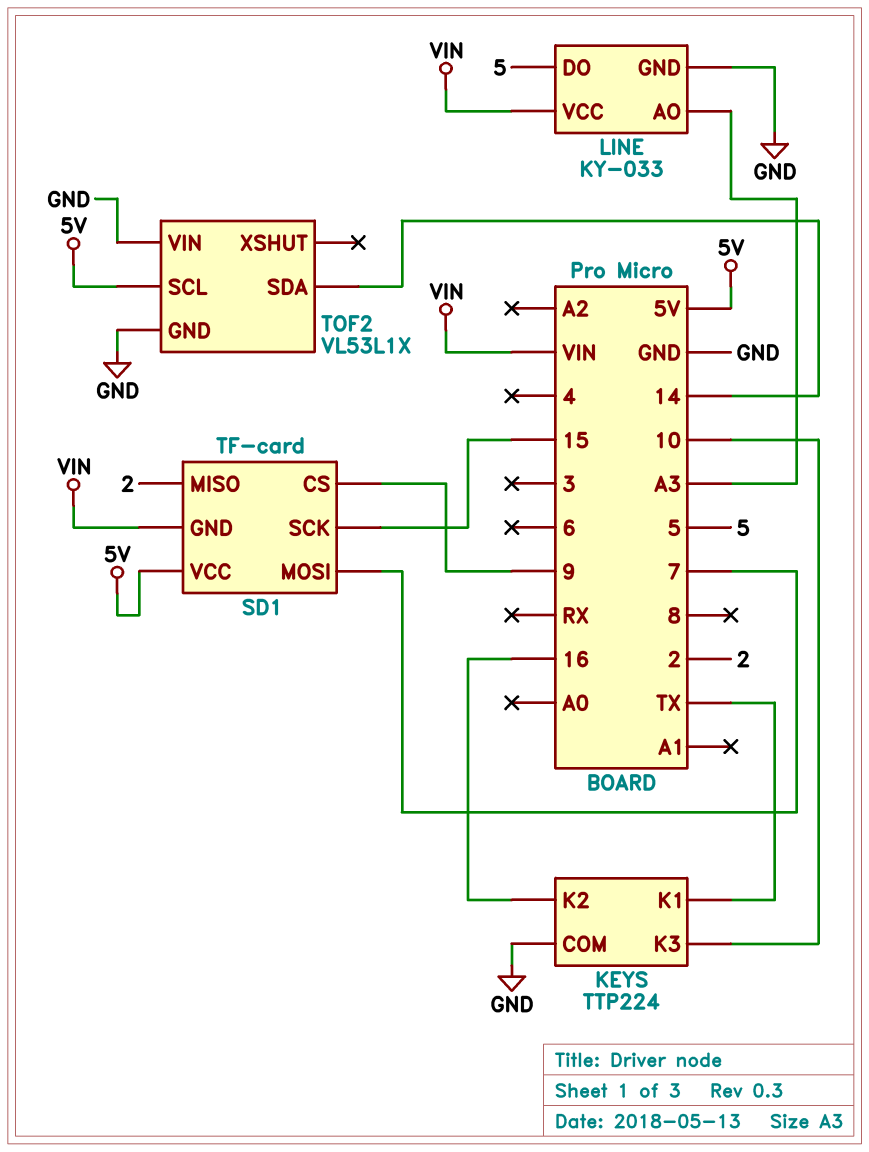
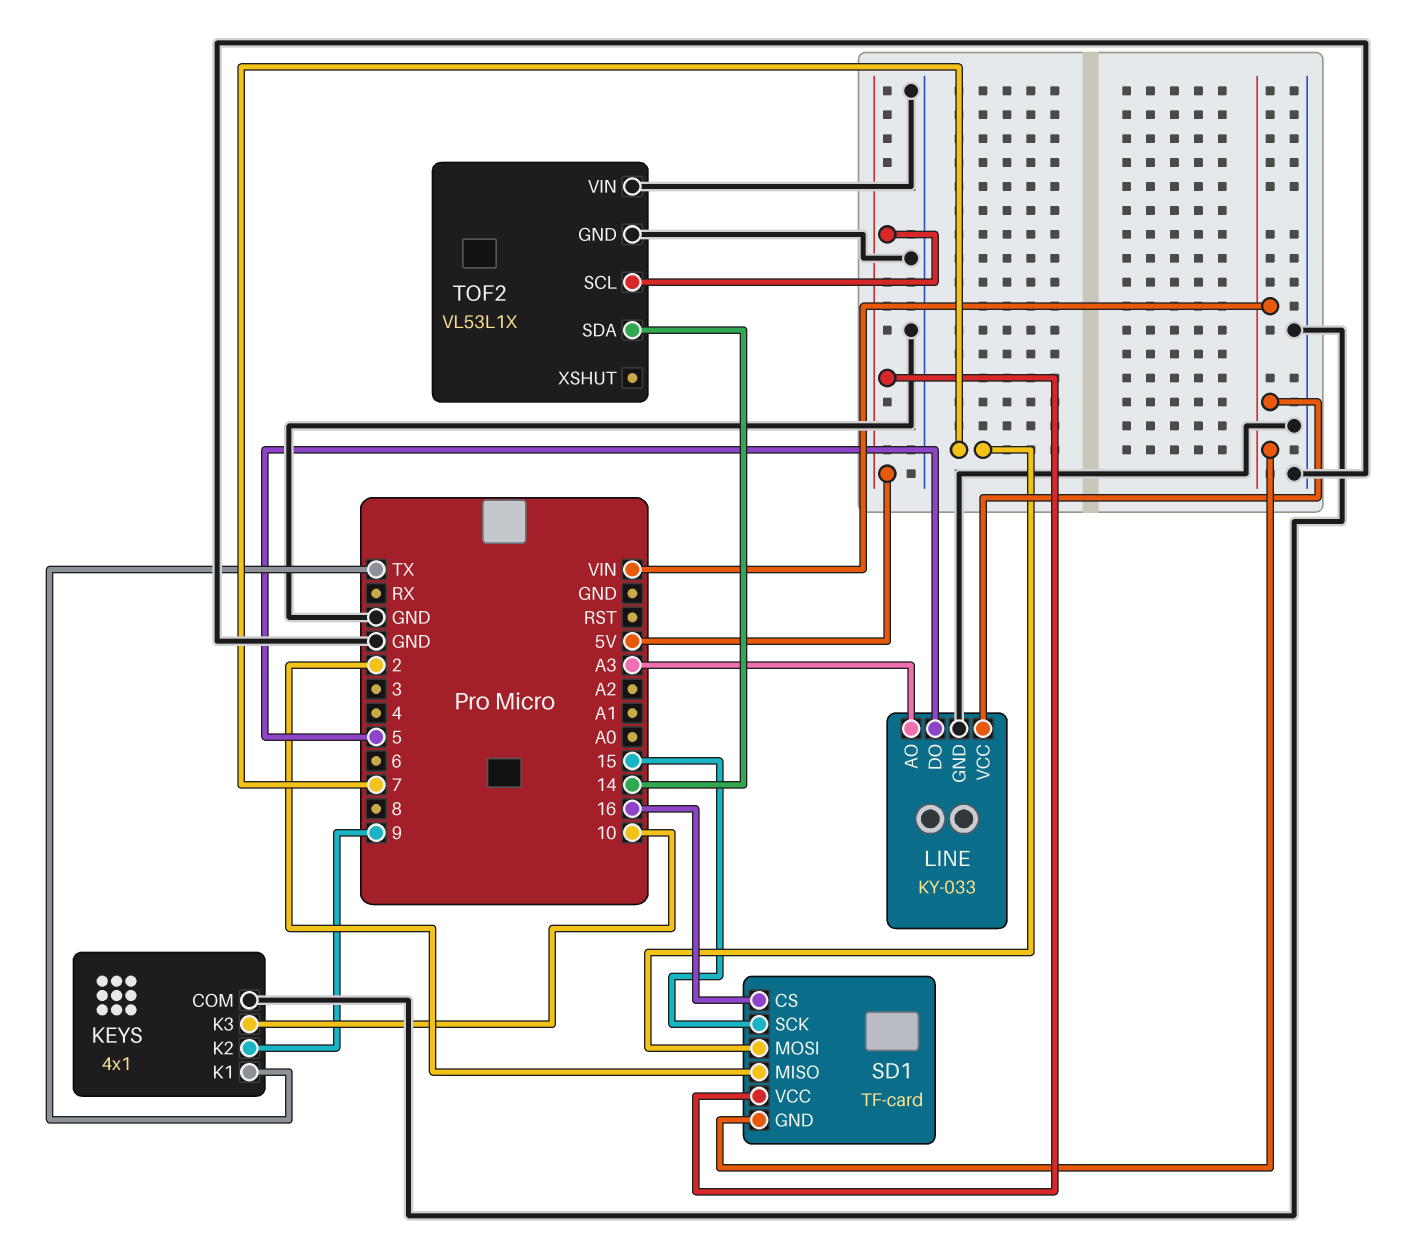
KEYS: TTP224 -> 4x1
KEYS pin K2: 16 -> 9
SD1 pin CS: 9 -> 16

